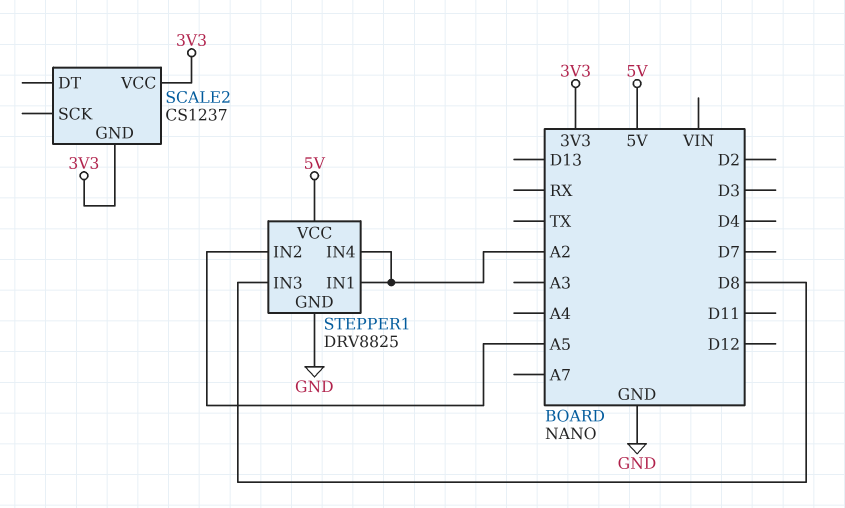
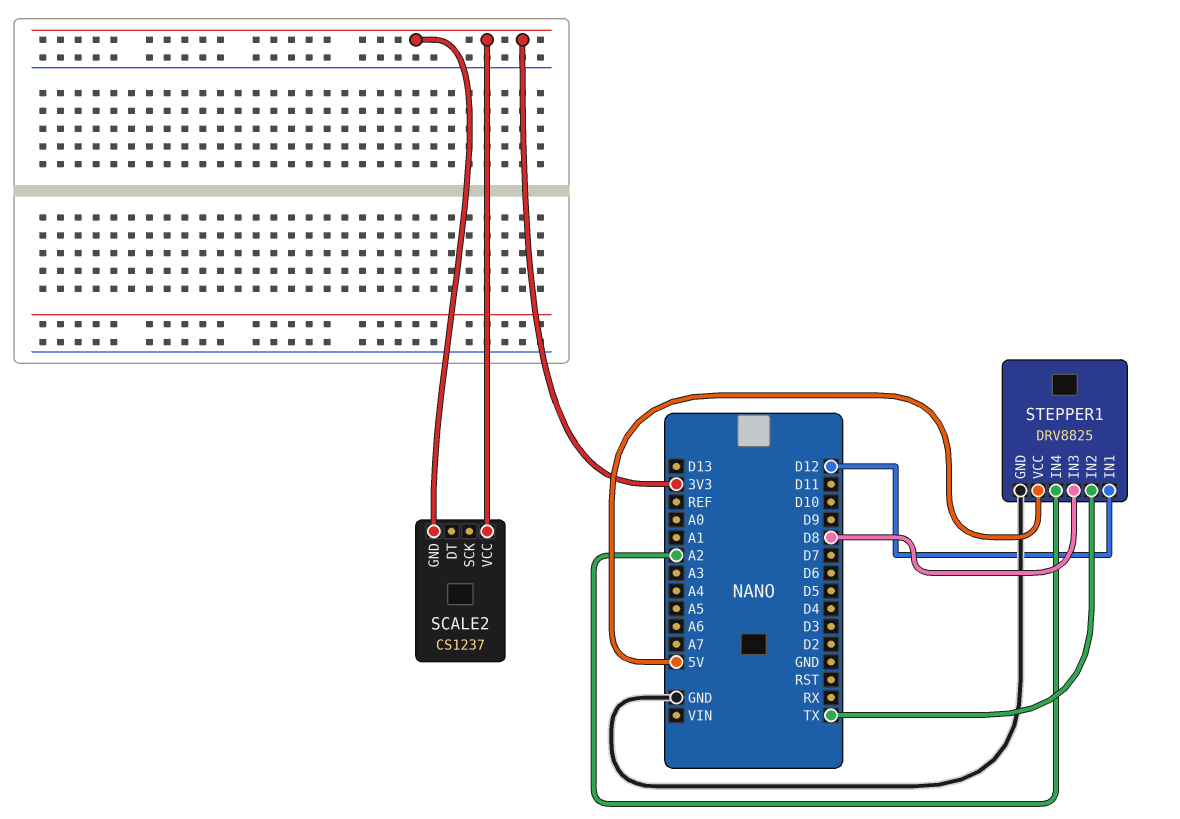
STEPPER1 pin IN1: A2 -> D12
STEPPER1 pin IN2: A5 -> TX

